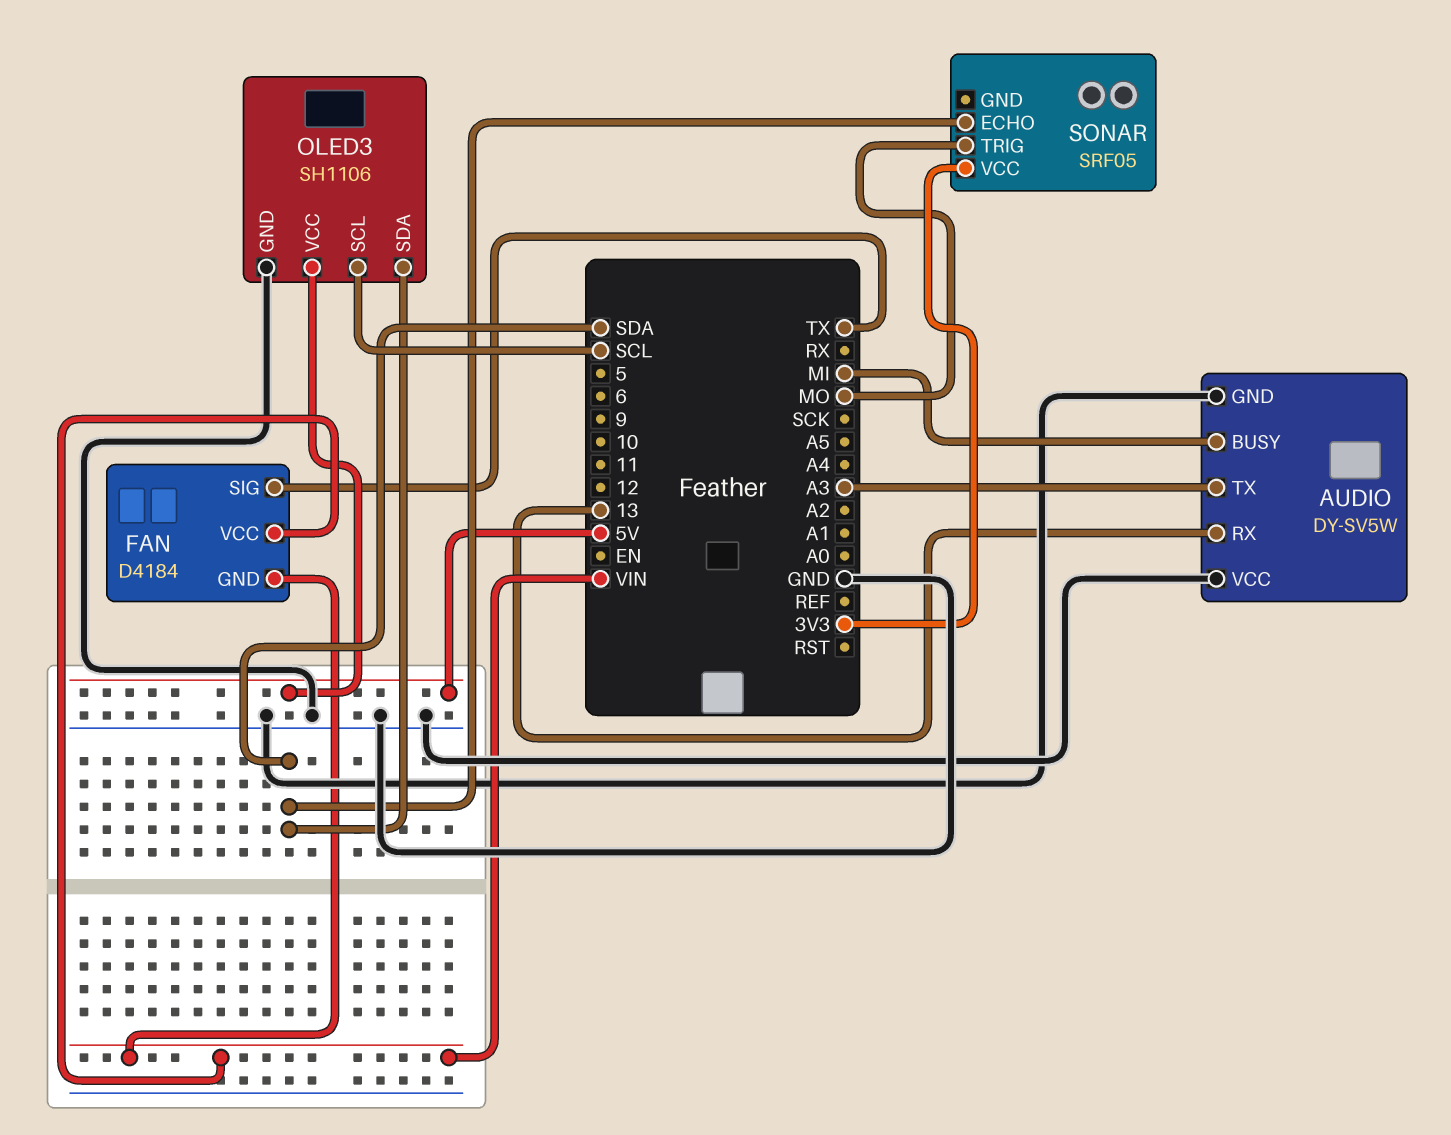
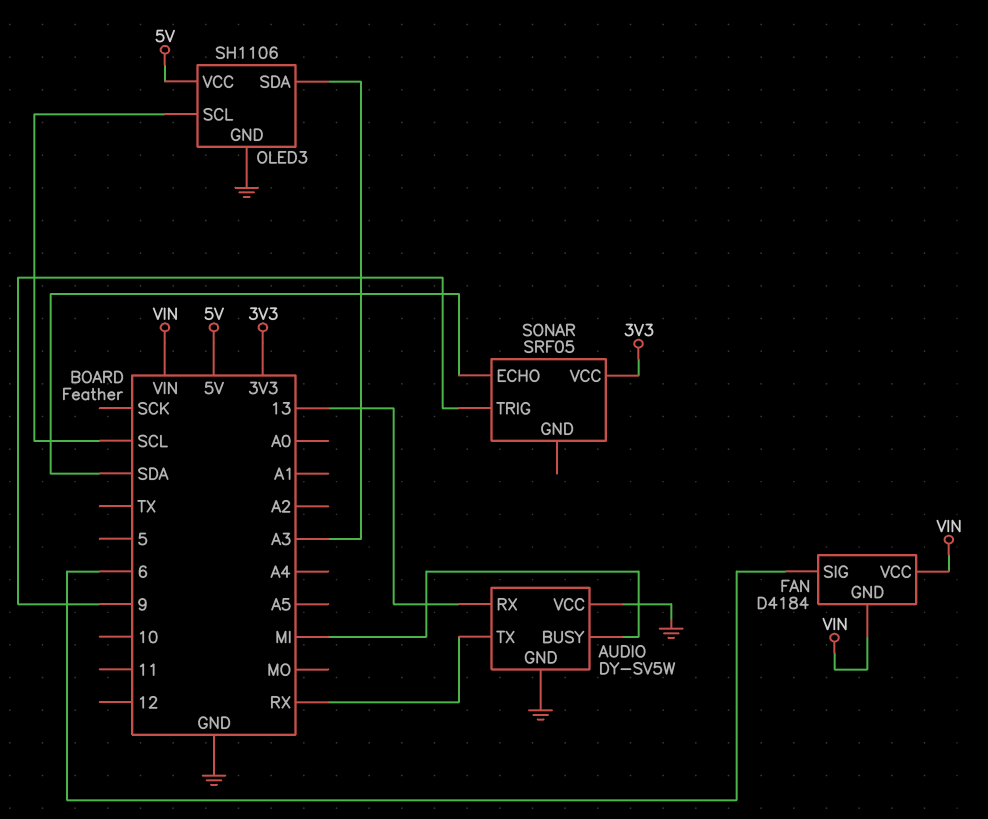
AUDIO pin TX: A3 -> RX
FAN pin SIG: TX -> 6
OLED3 pin SDA: SDA -> A3
SONAR pin TRIG: MO -> 9

